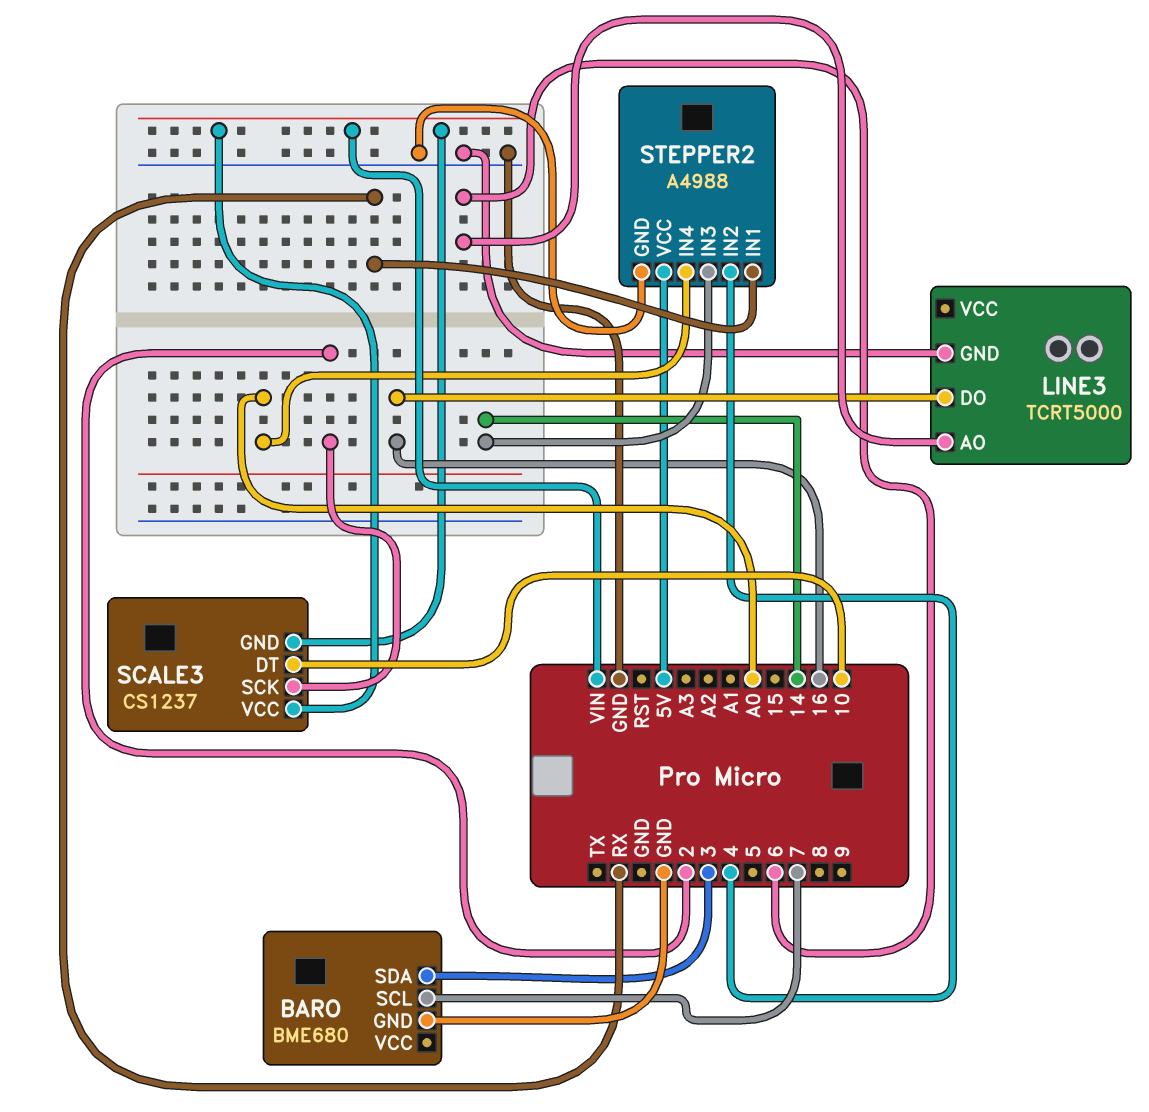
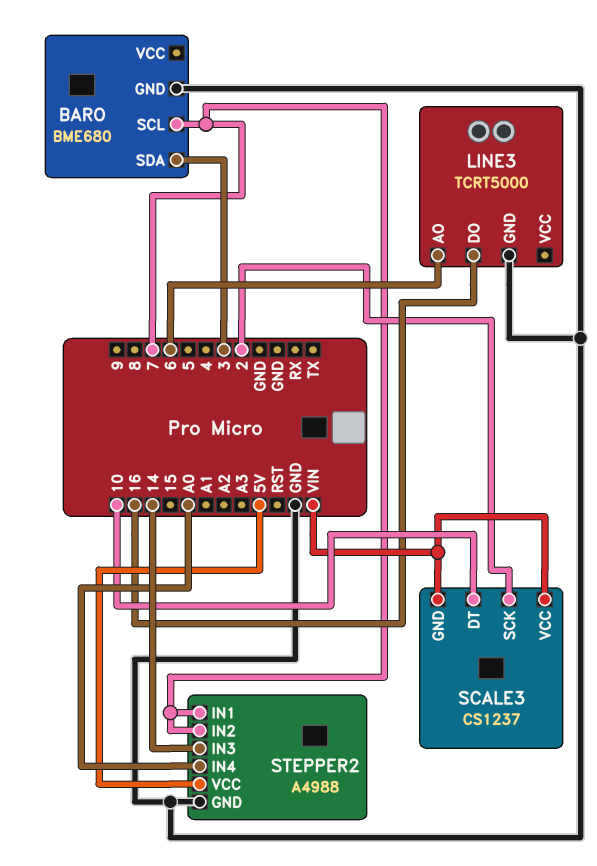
STEPPER2 pin IN1: RX -> 7
STEPPER2 pin IN2: 4 -> 7

